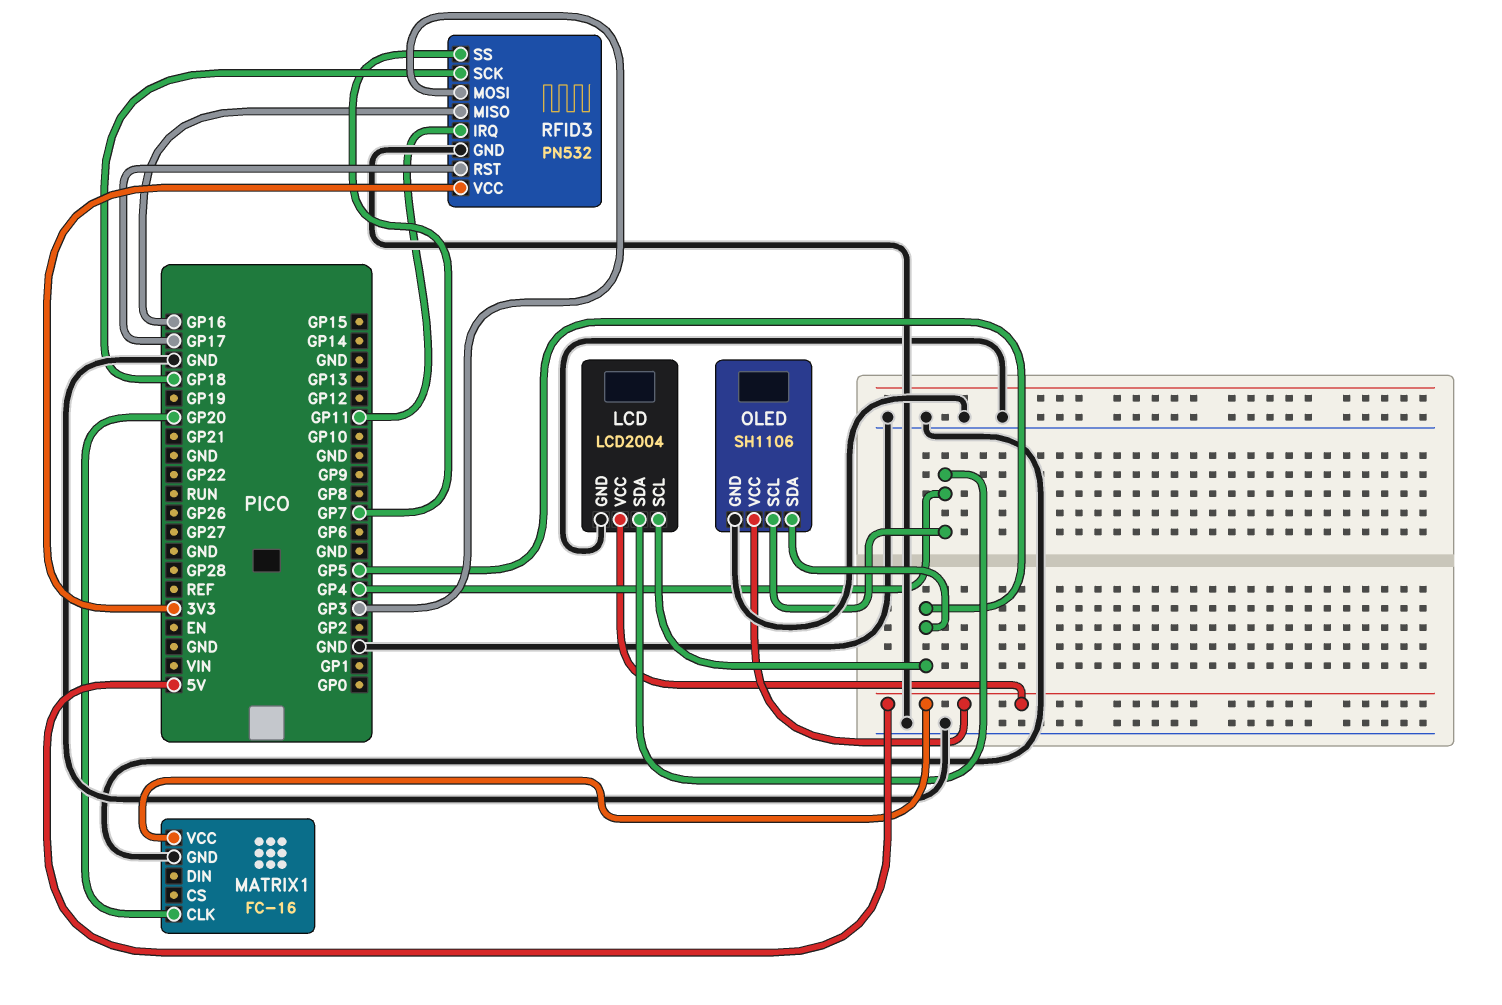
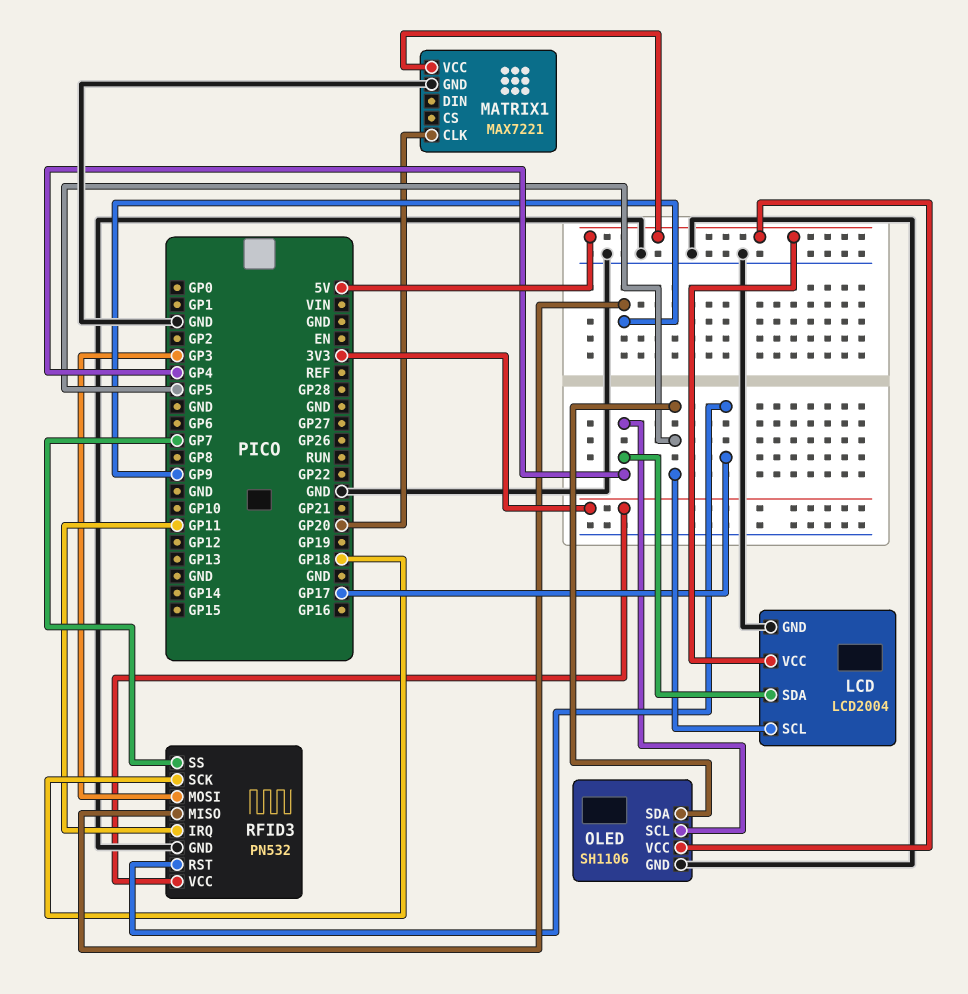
MATRIX1: FC-16 -> MAX7221
RFID3 pin MISO: GP16 -> GP9

